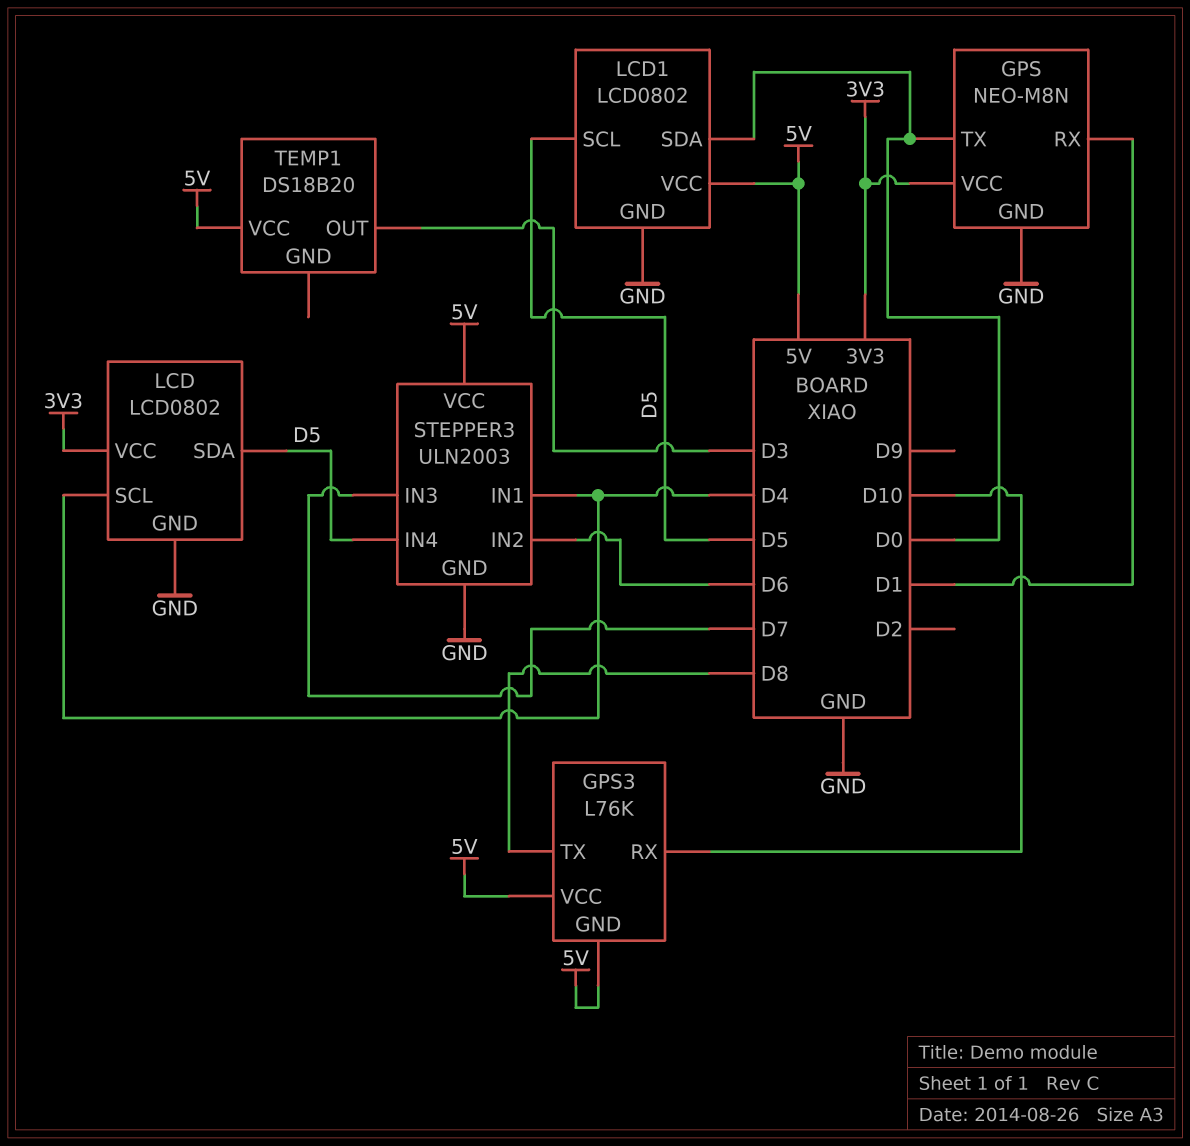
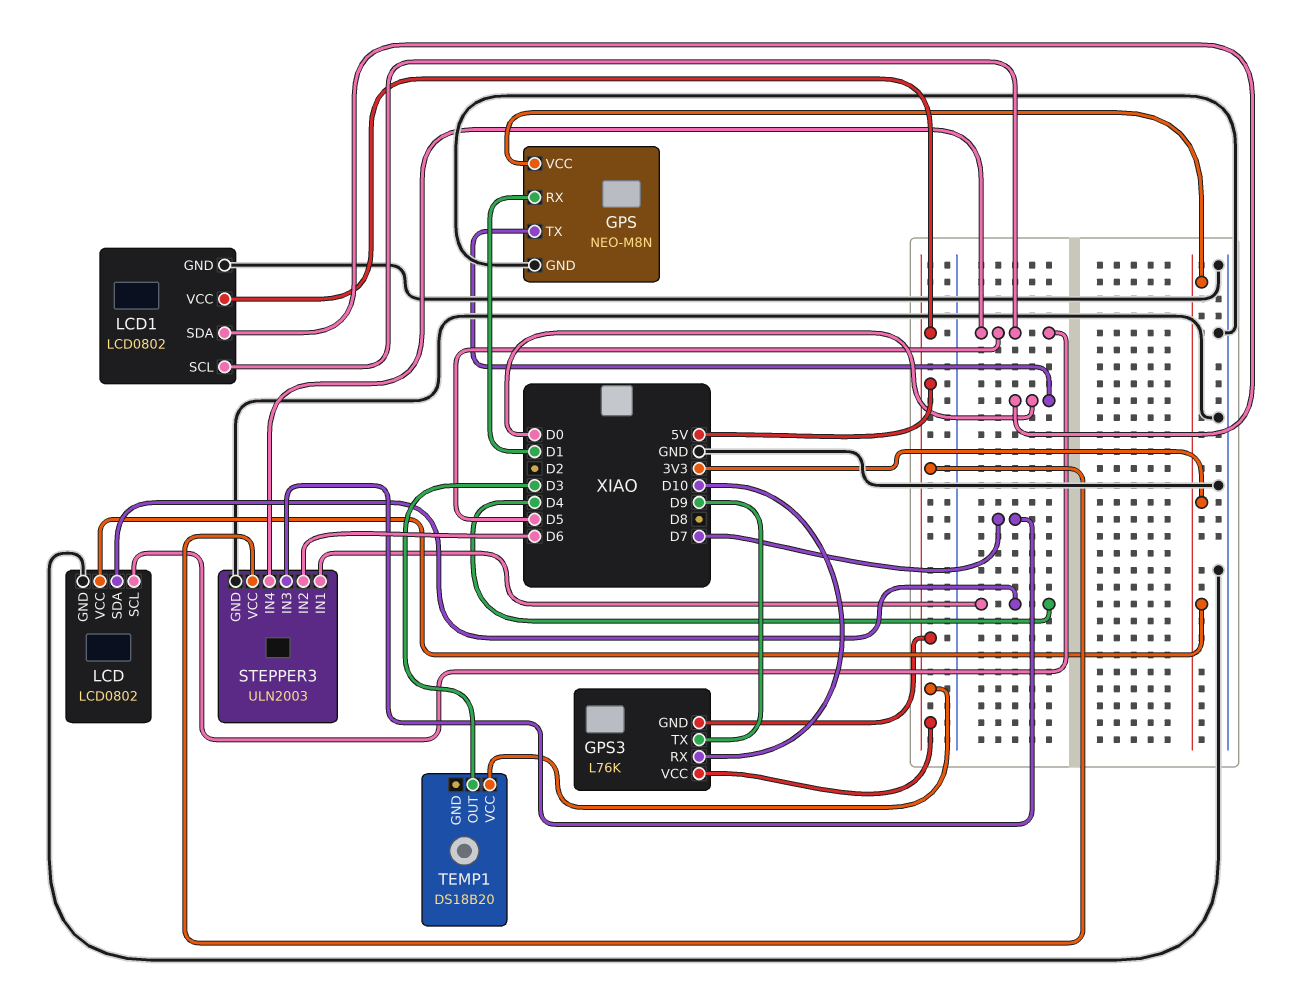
GPS3 pin TX: D8 -> D9
LCD pin SCL: D4 -> D5
LCD pin SDA: D5 -> D4

